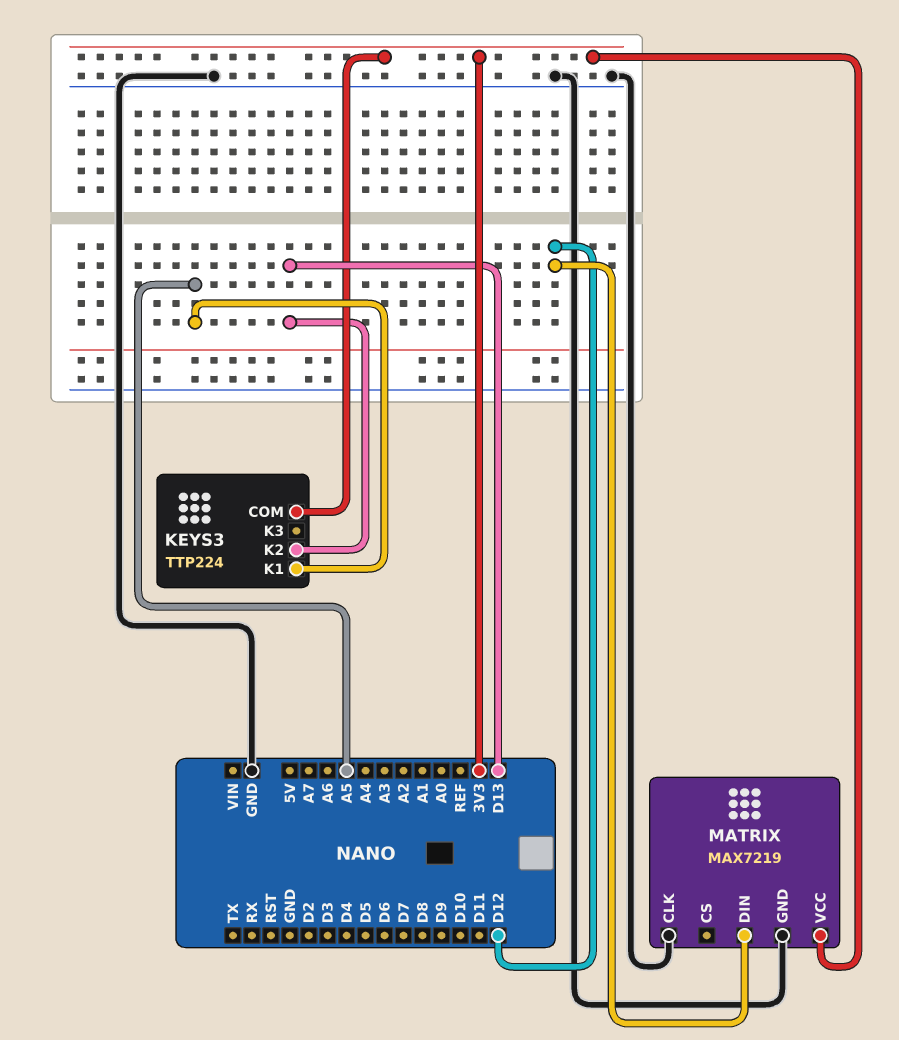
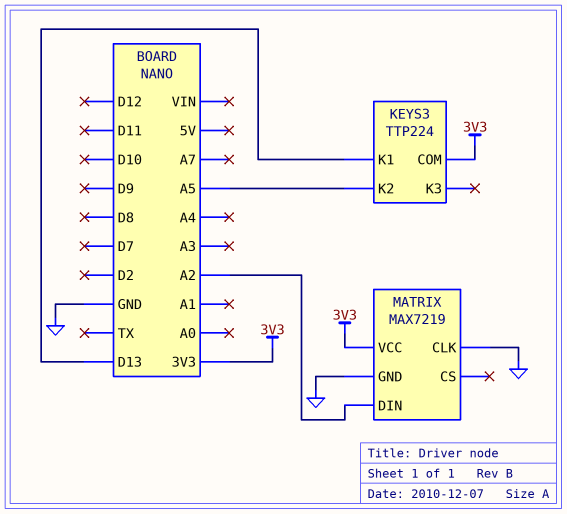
KEYS3 pin K1: A5 -> D13
KEYS3 pin K2: D13 -> A5
MATRIX pin DIN: D12 -> A2

